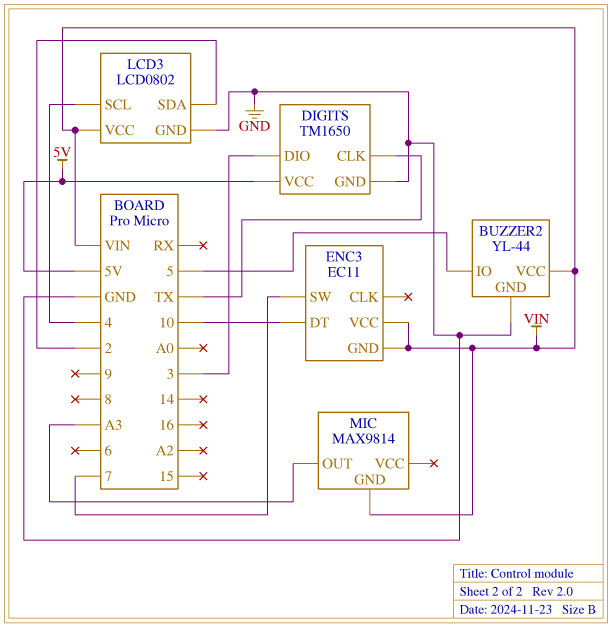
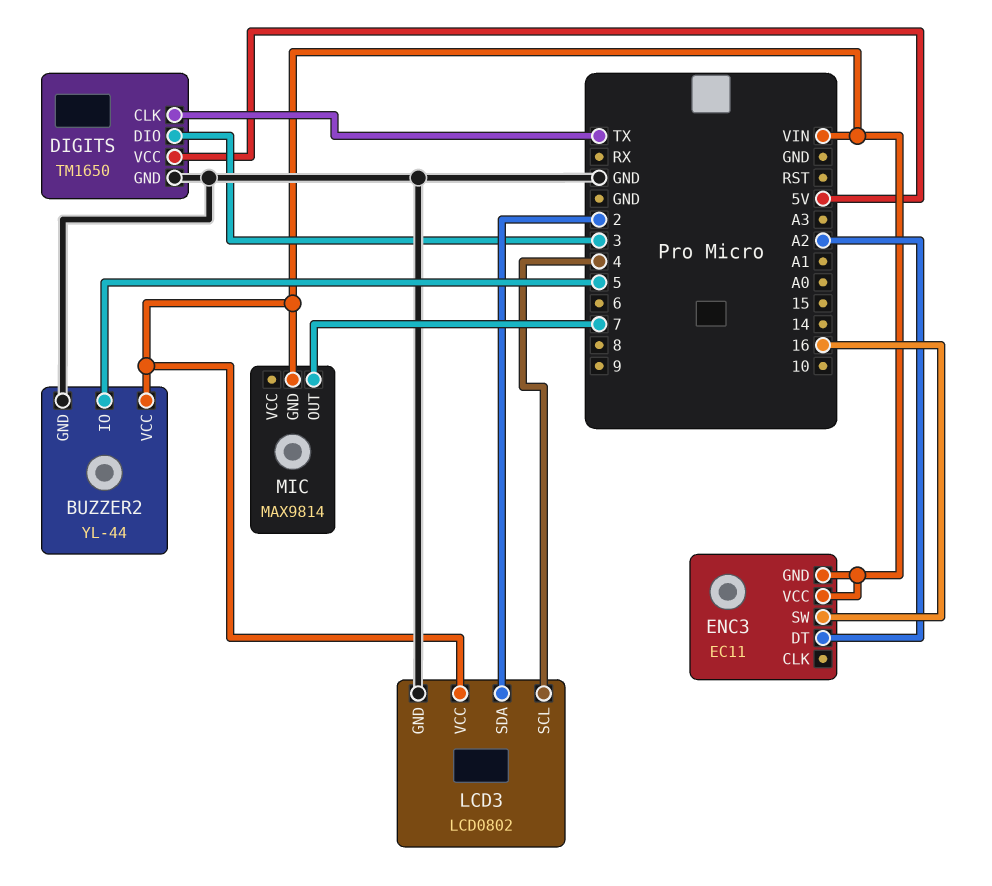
ENC3 pin DT: 10 -> A2
ENC3 pin SW: 7 -> 16
MIC pin OUT: A3 -> 7

